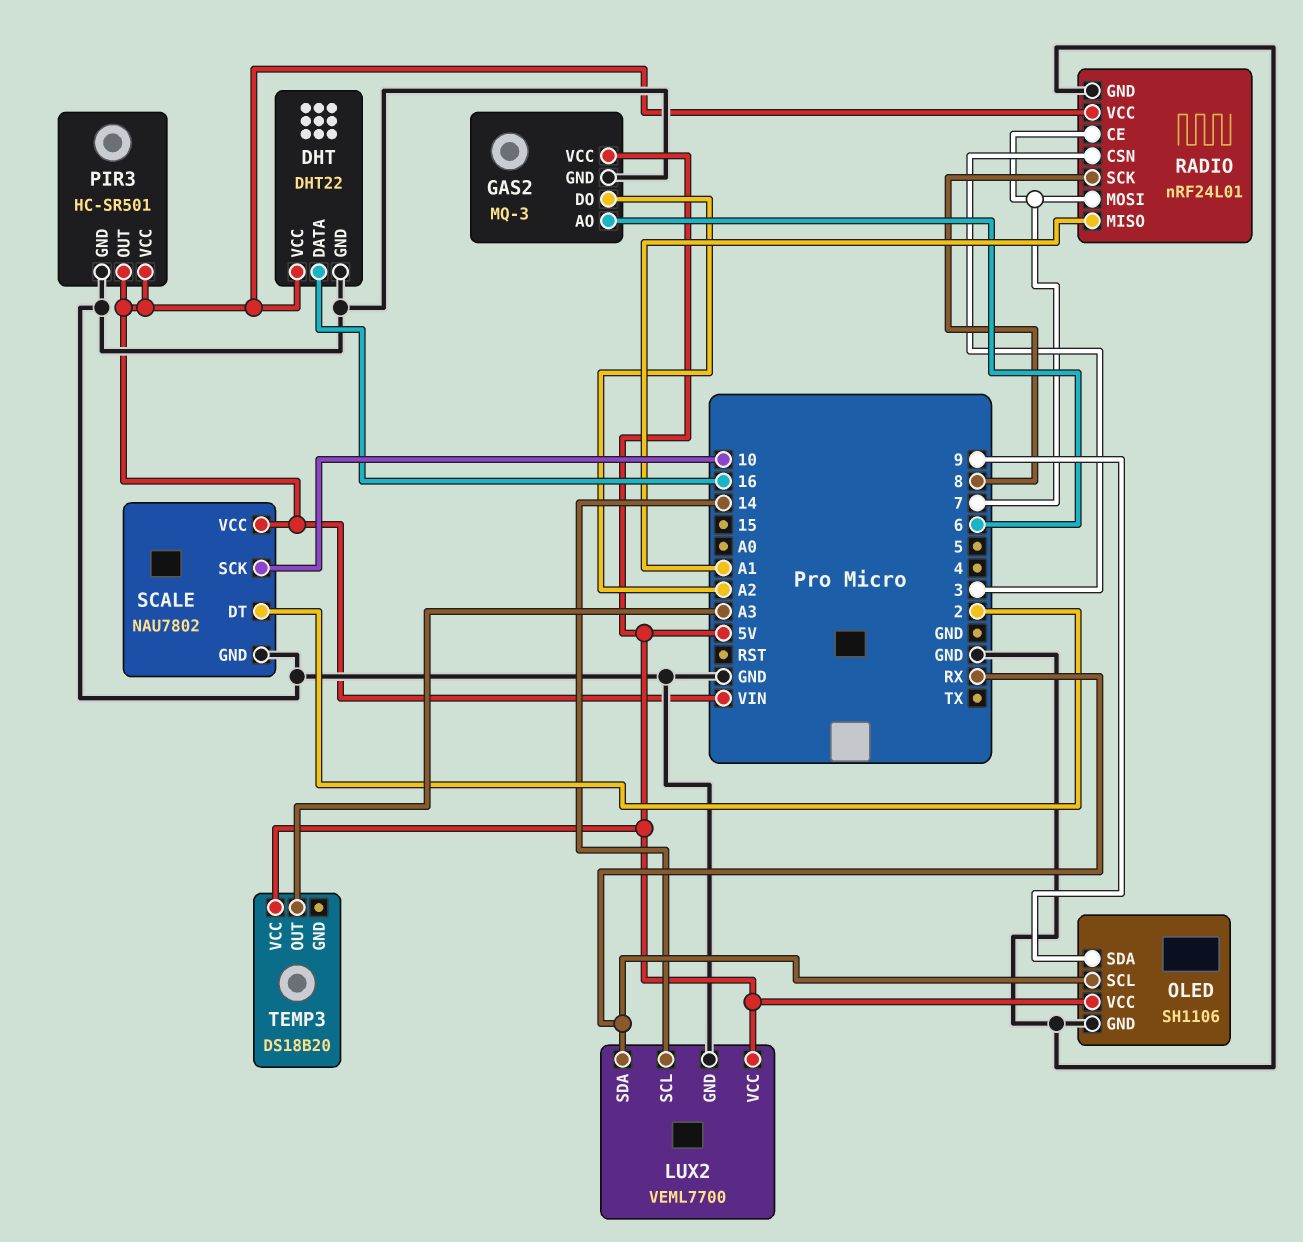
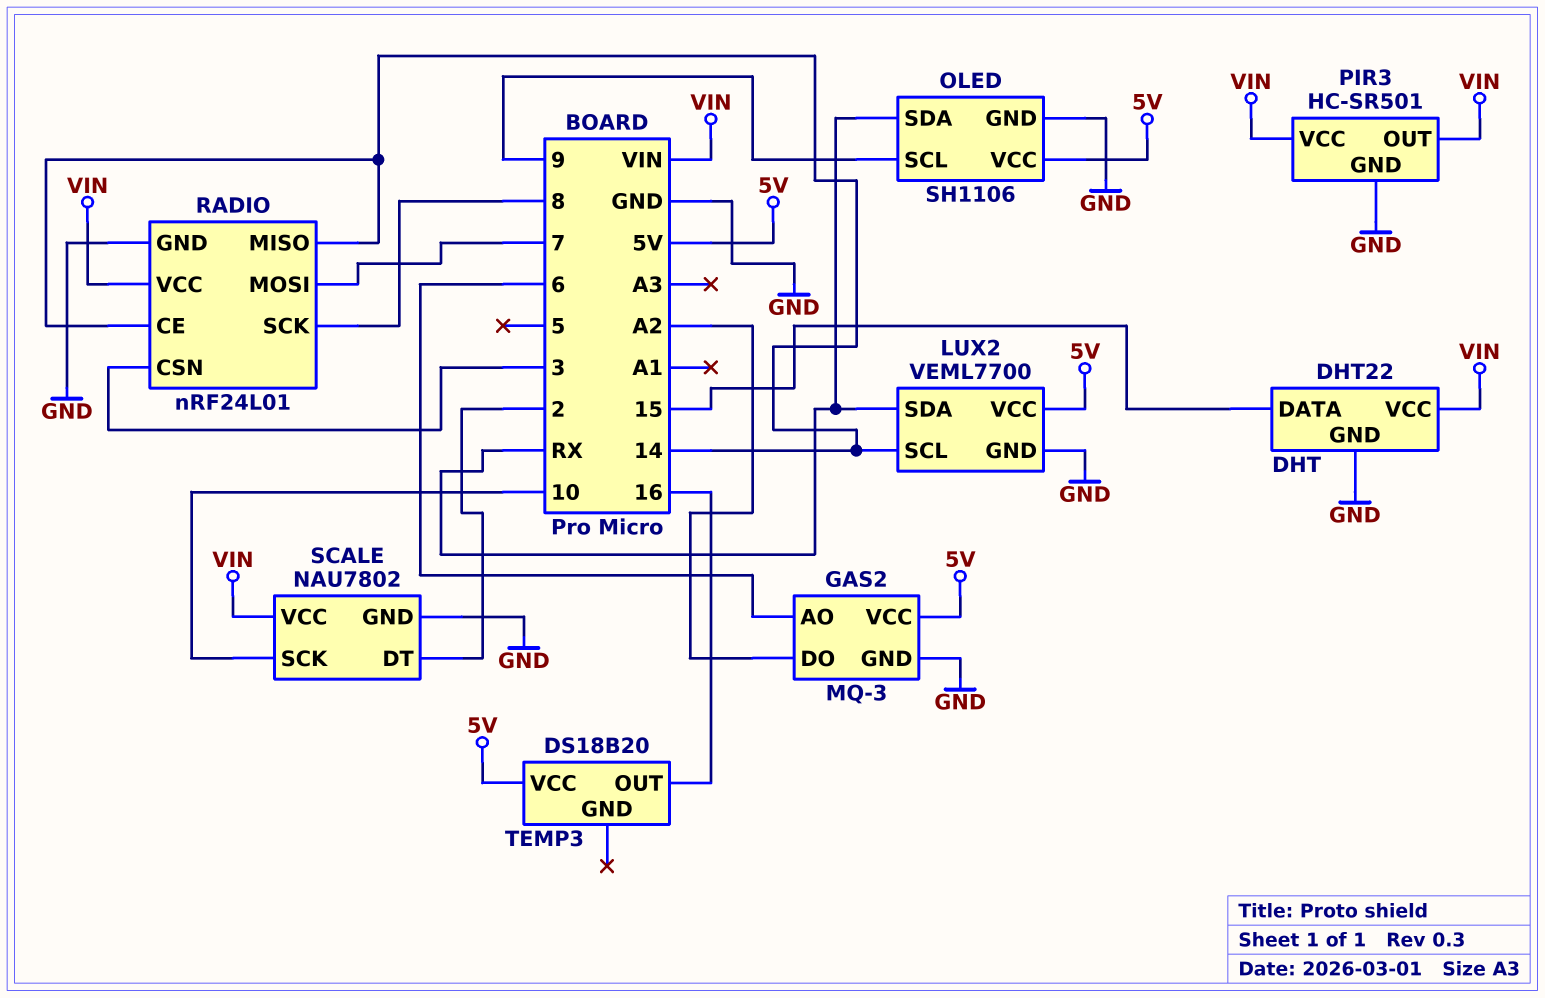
DHT pin DATA: 16 -> 15
OLED pin SCL: RX -> 9
OLED pin SDA: 9 -> RX
RADIO pin CE: 7 -> 14
RADIO pin MISO: A1 -> 14
TEMP3 pin OUT: A3 -> 16

